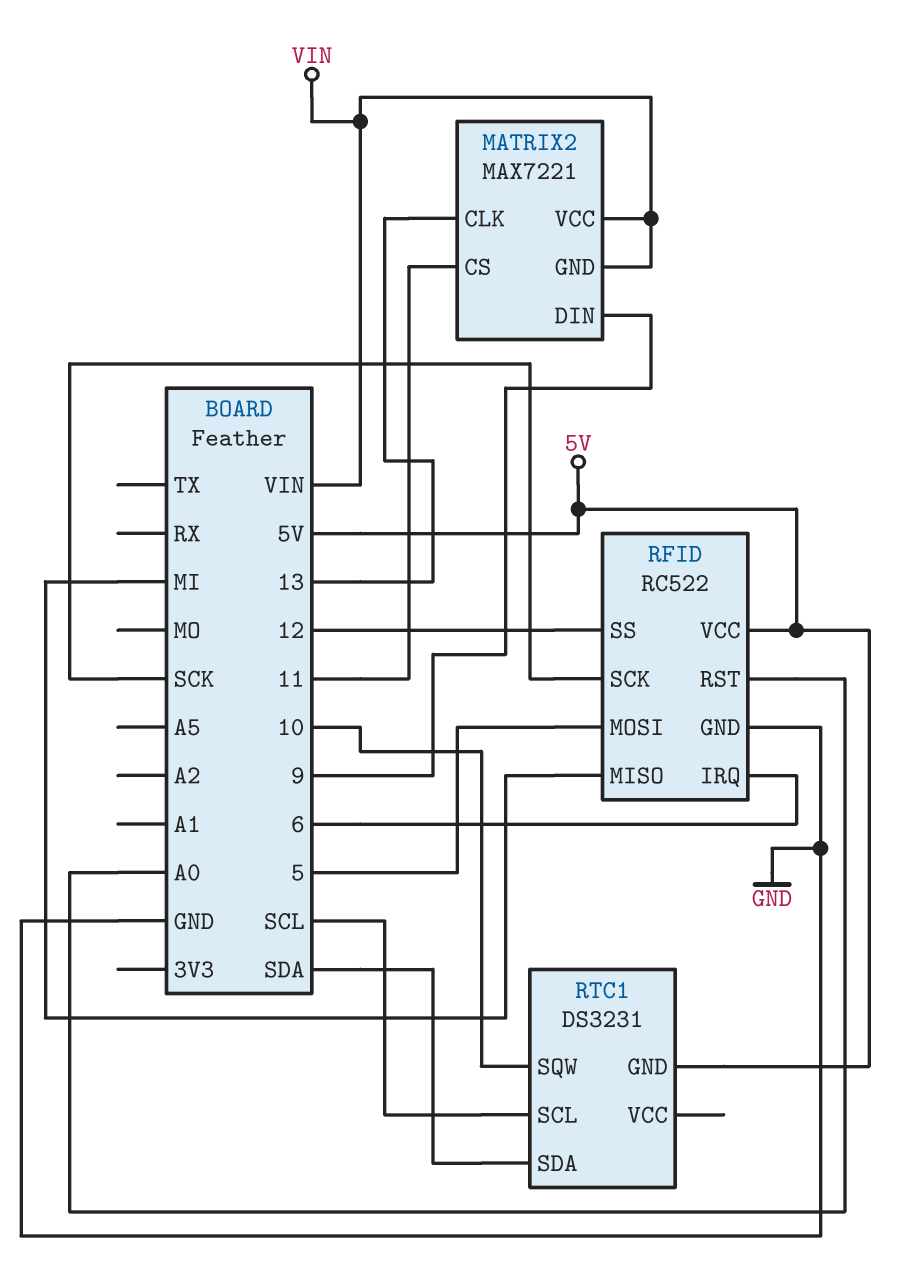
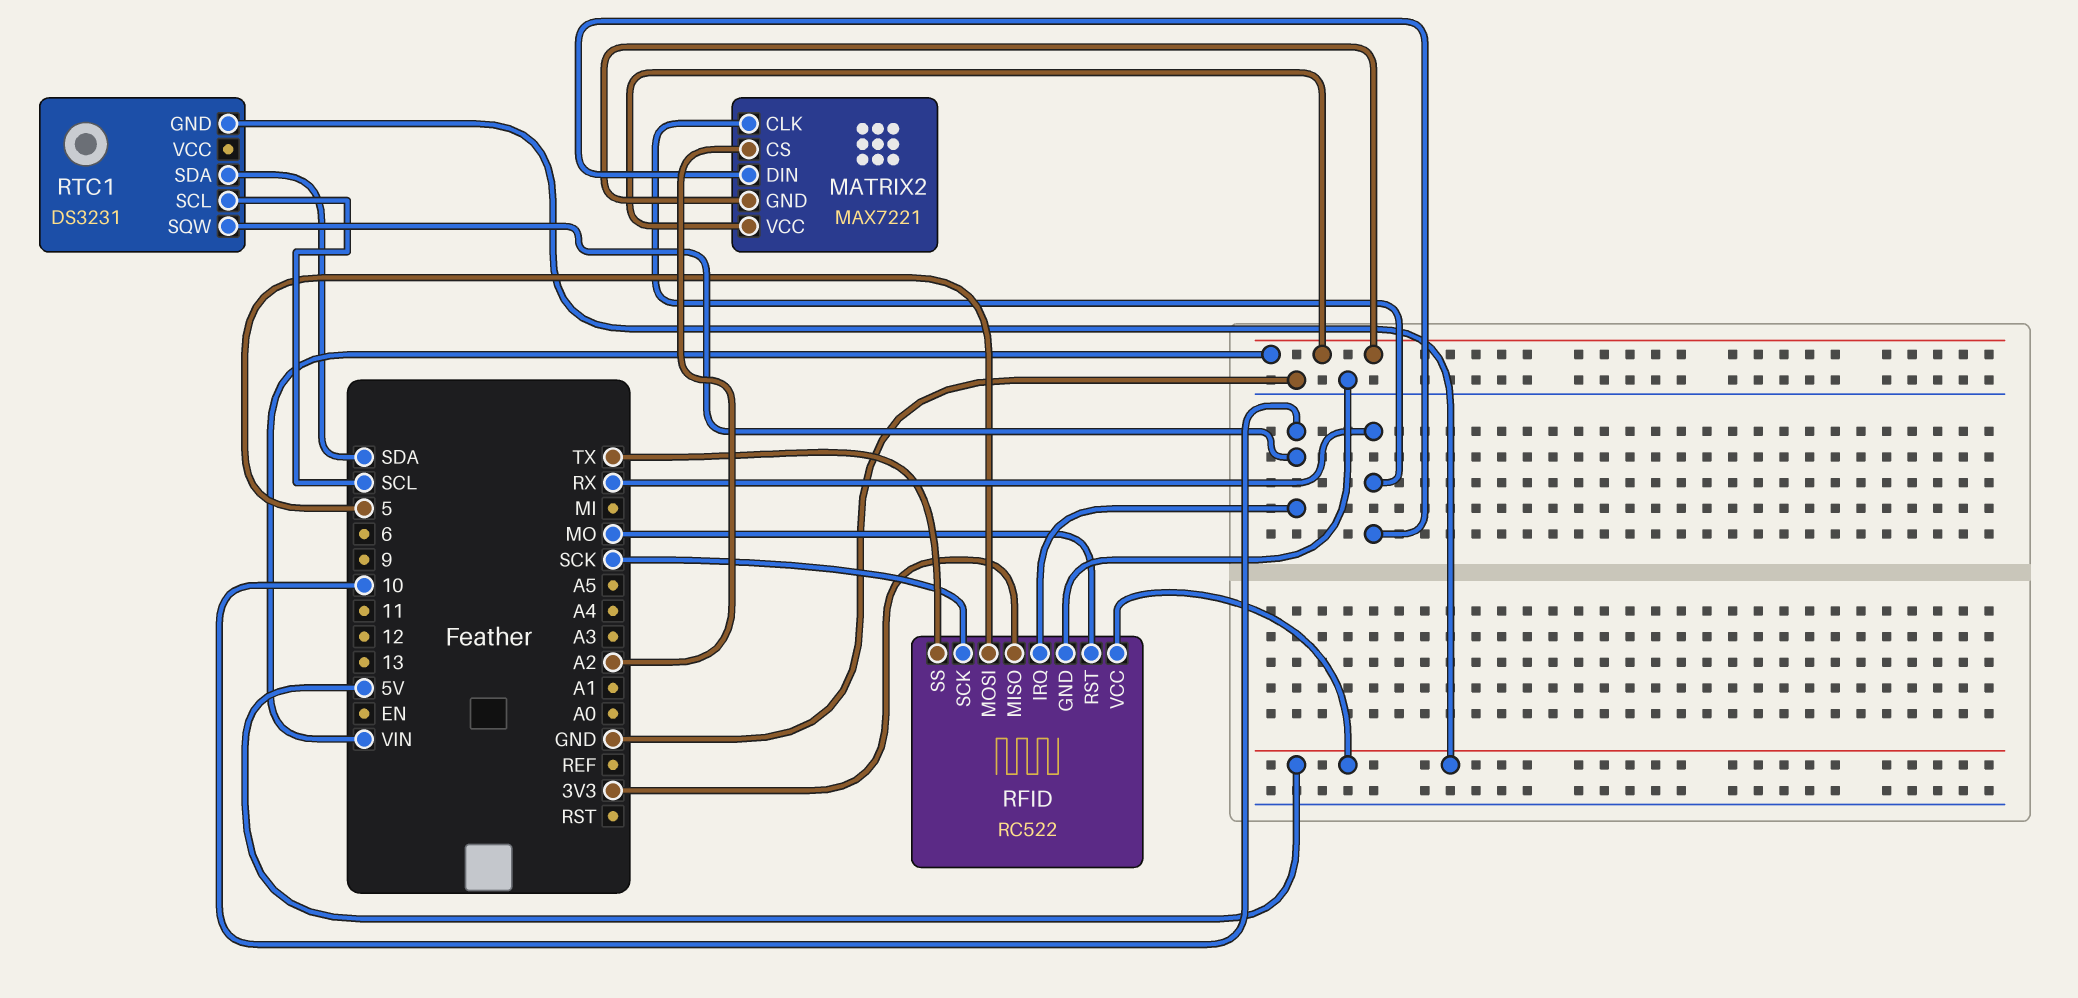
MATRIX2 pin CLK: 13 -> RX
MATRIX2 pin CS: 11 -> A2
MATRIX2 pin DIN: 9 -> RX
RFID pin IRQ: 6 -> 10
RFID pin MISO: MI -> 3V3
RFID pin RST: A0 -> MO
RFID pin SS: 12 -> TX

